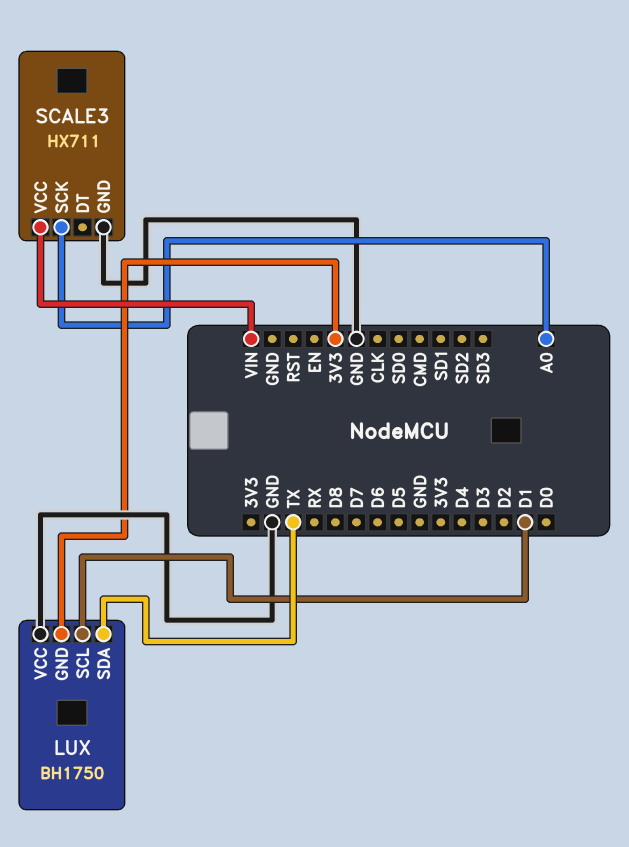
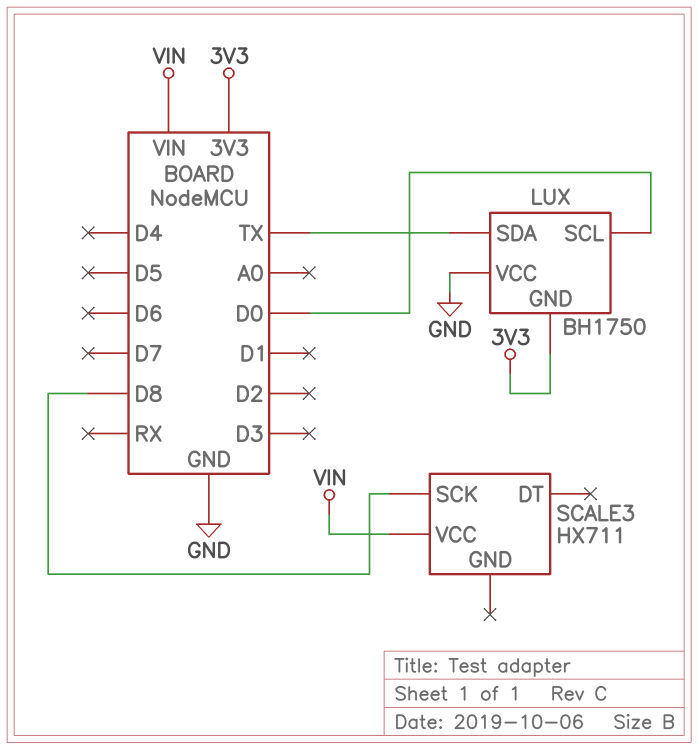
LUX pin SCL: D1 -> D0
SCALE3 pin GND: GND -> none
SCALE3 pin SCK: A0 -> D8

